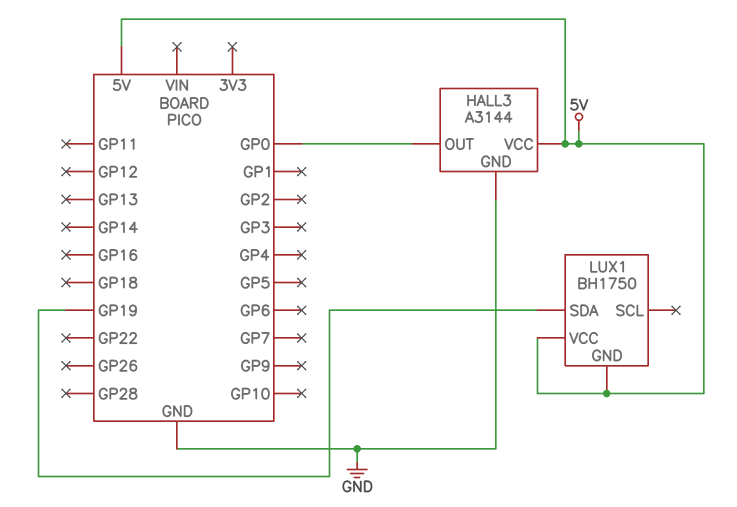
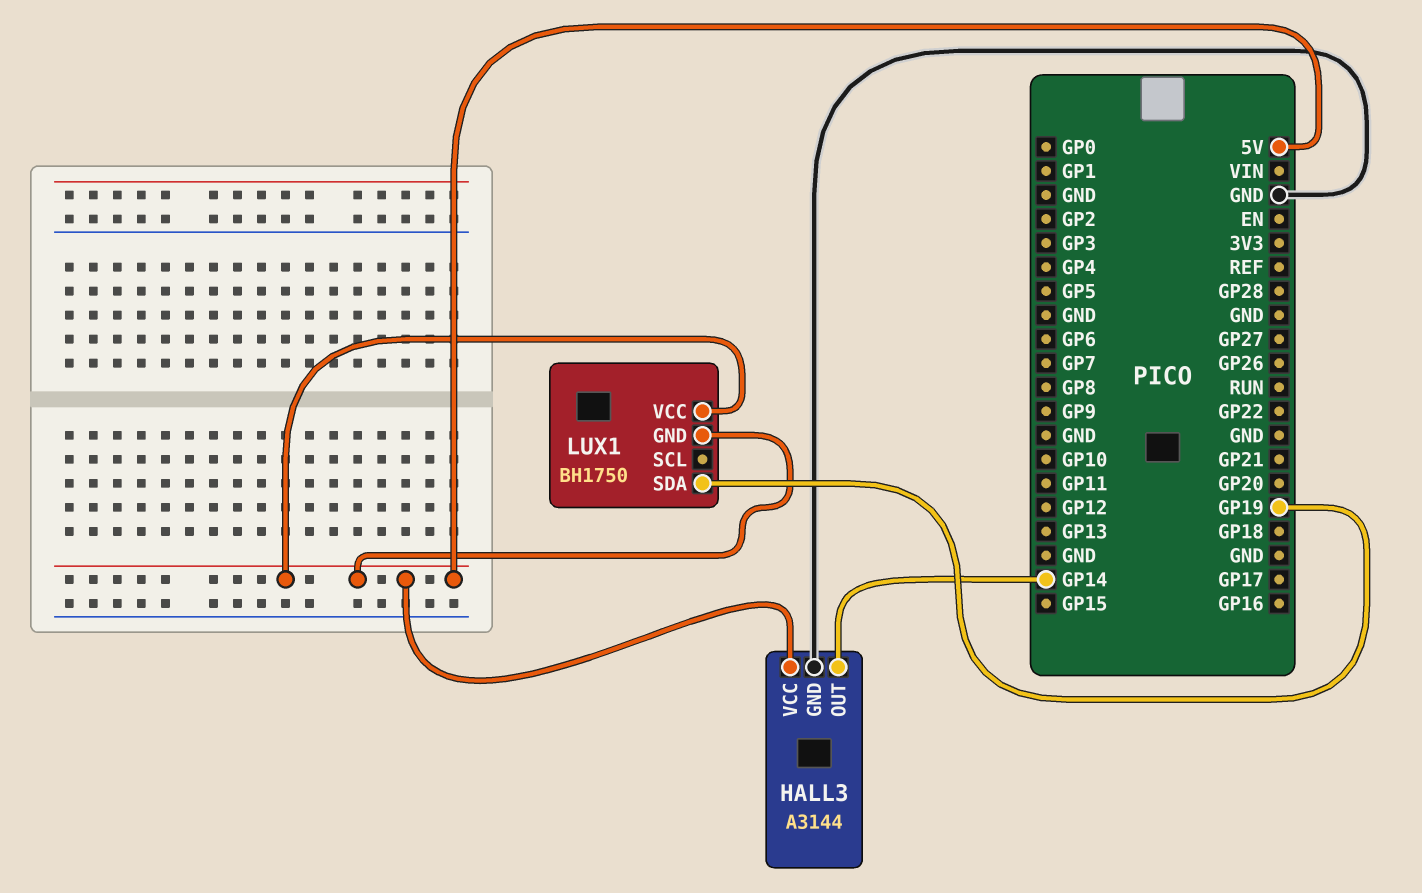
HALL3 pin OUT: GP0 -> GP14

